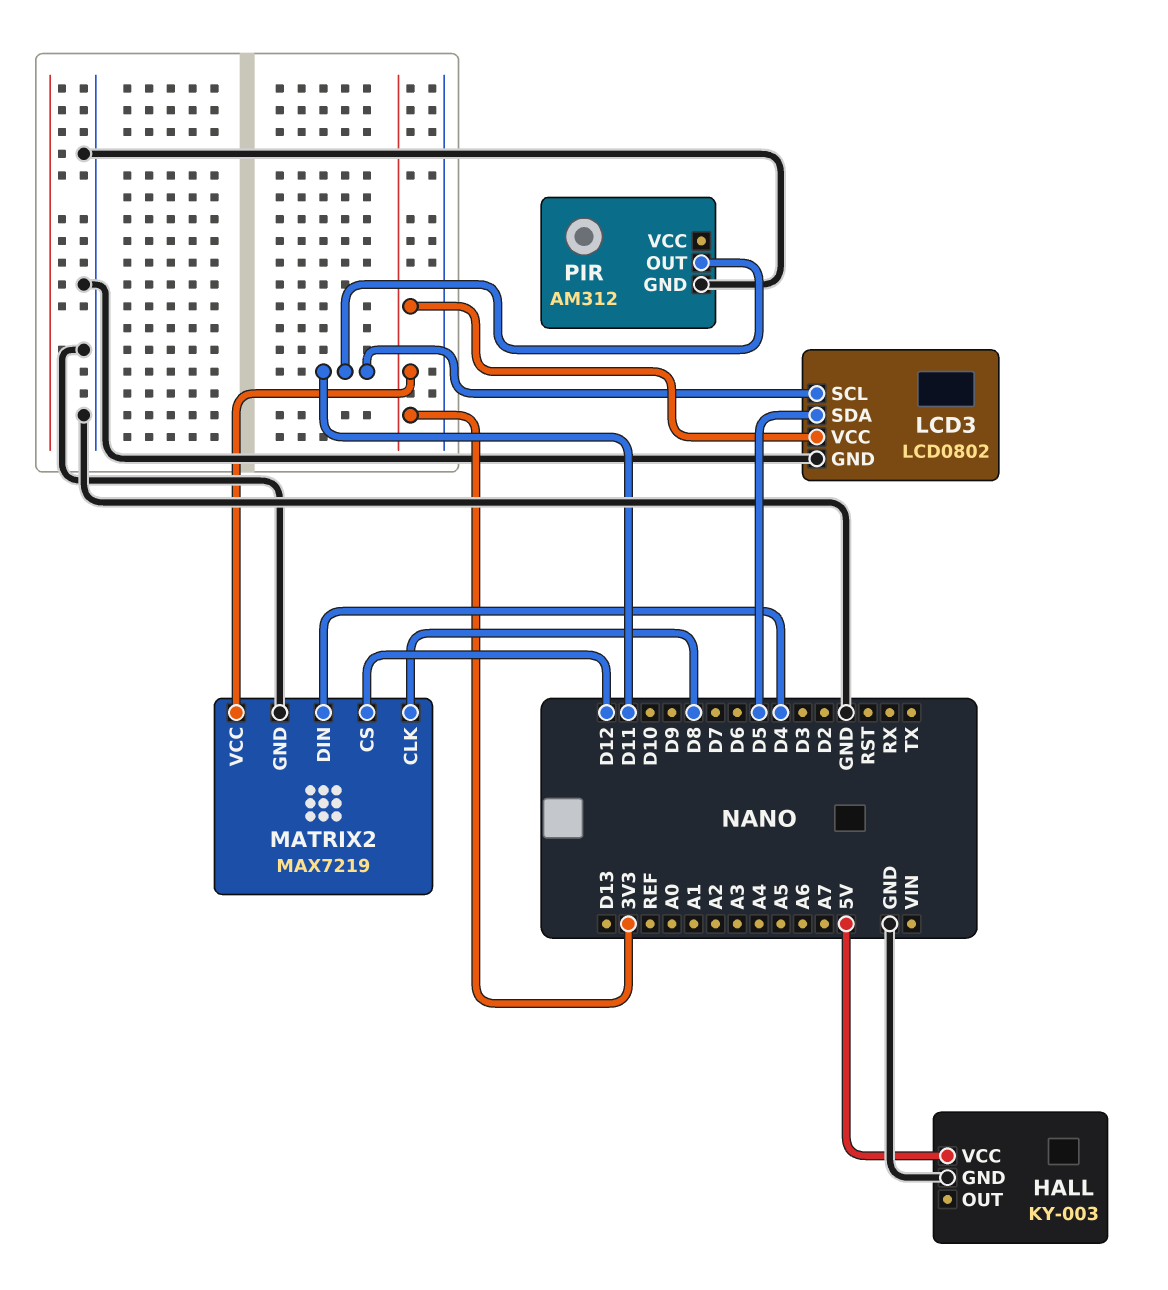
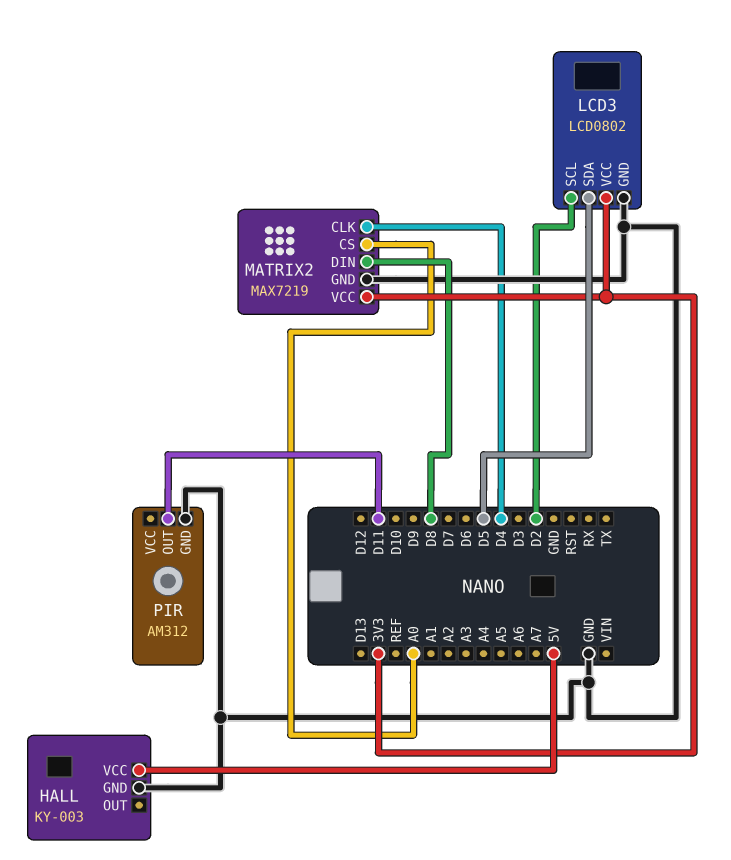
LCD3 pin SCL: D11 -> D2
MATRIX2 pin CLK: D8 -> D4
MATRIX2 pin CS: D12 -> A0
MATRIX2 pin DIN: D4 -> D8

